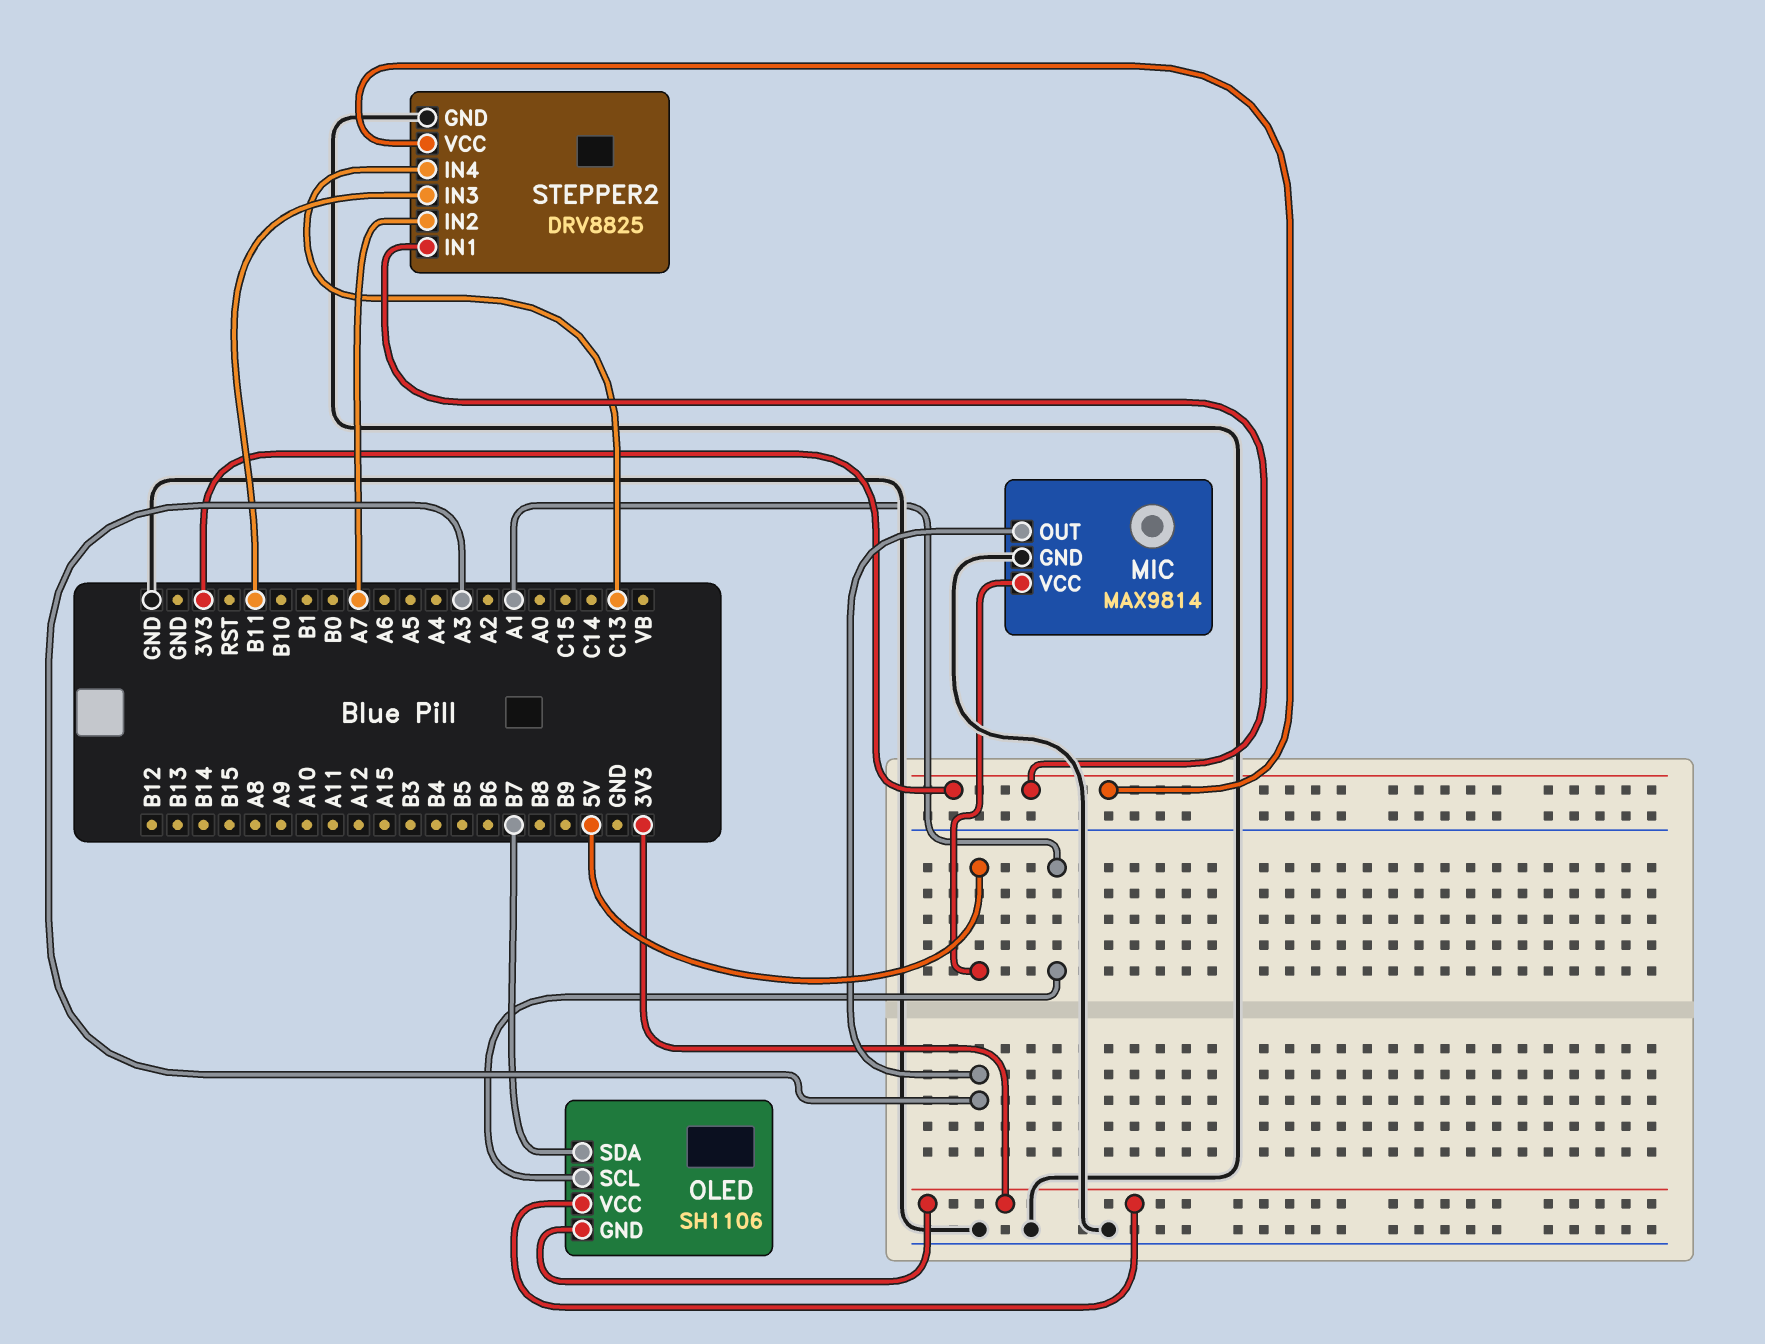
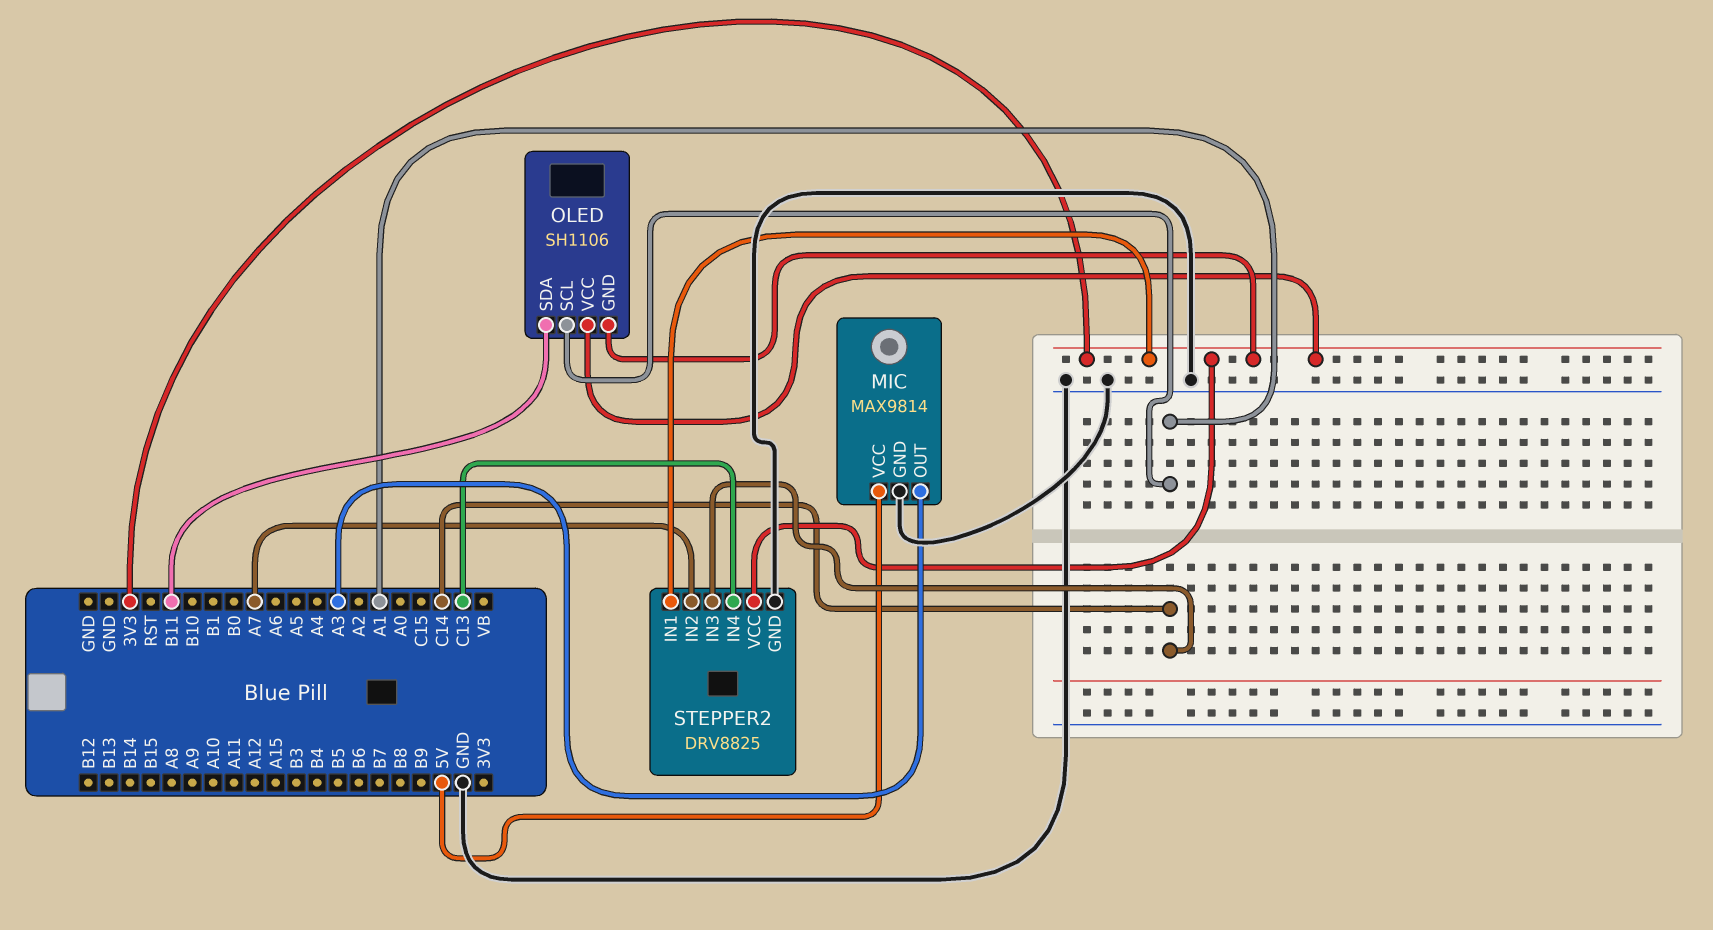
OLED pin SDA: B7 -> B11
STEPPER2 pin IN3: B11 -> C14

